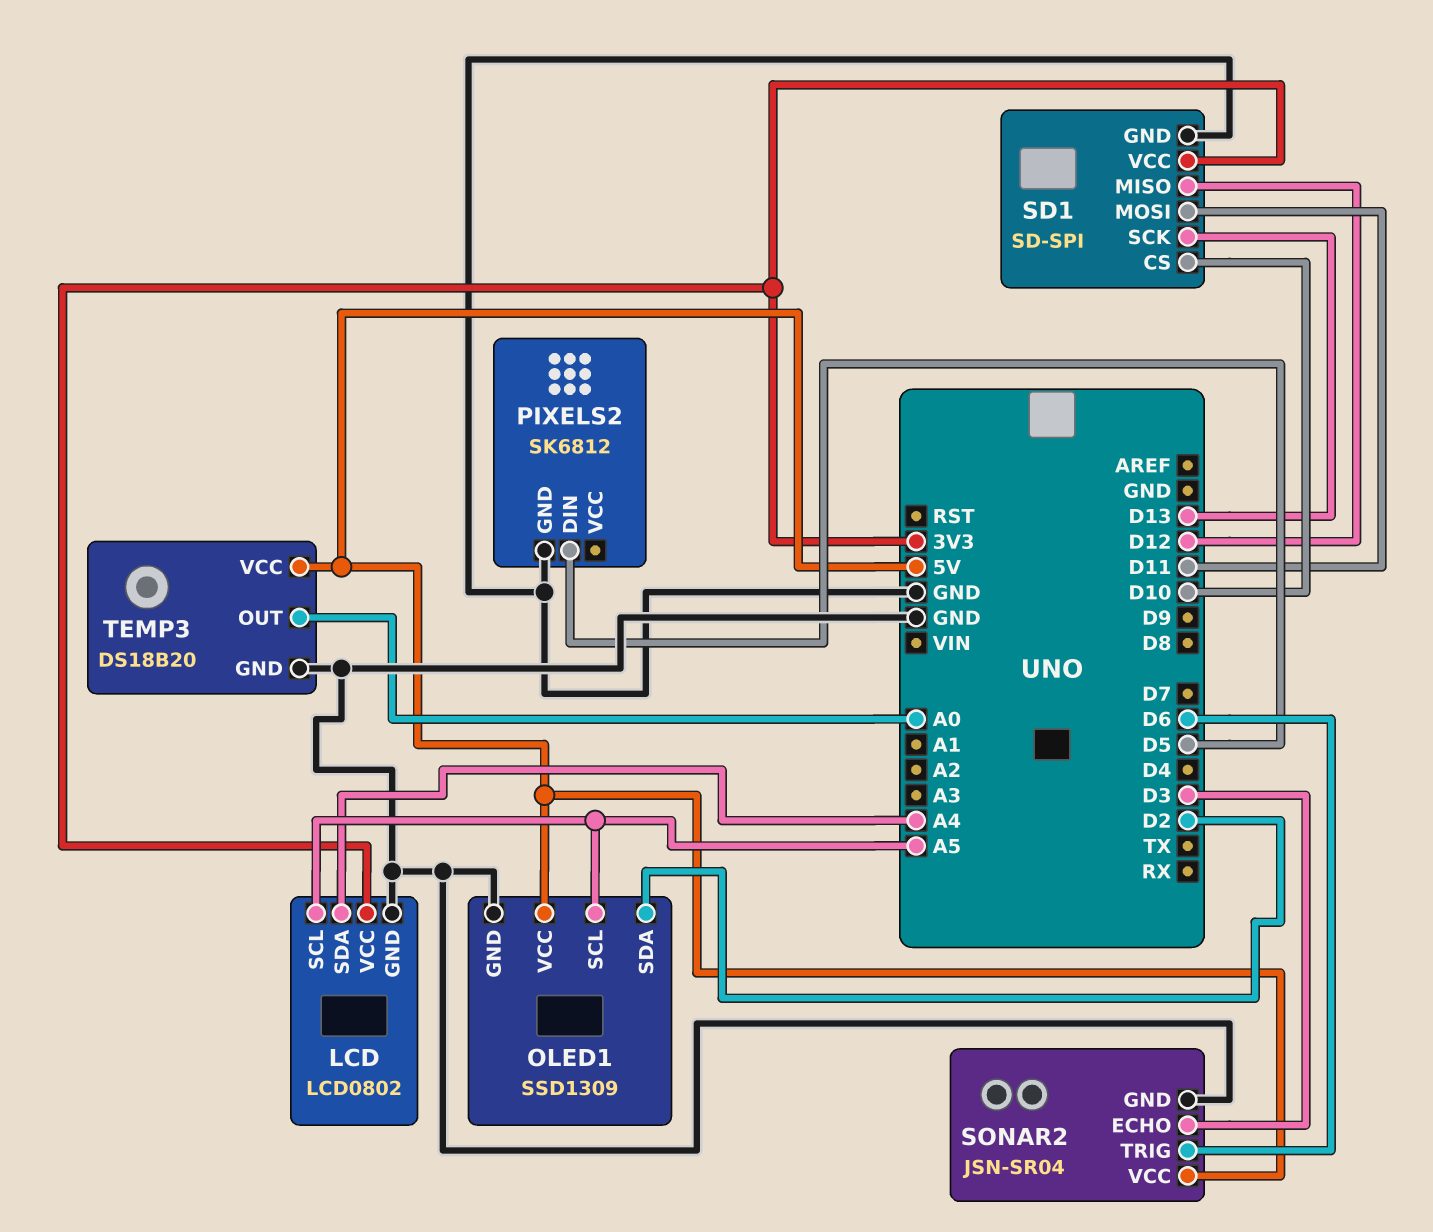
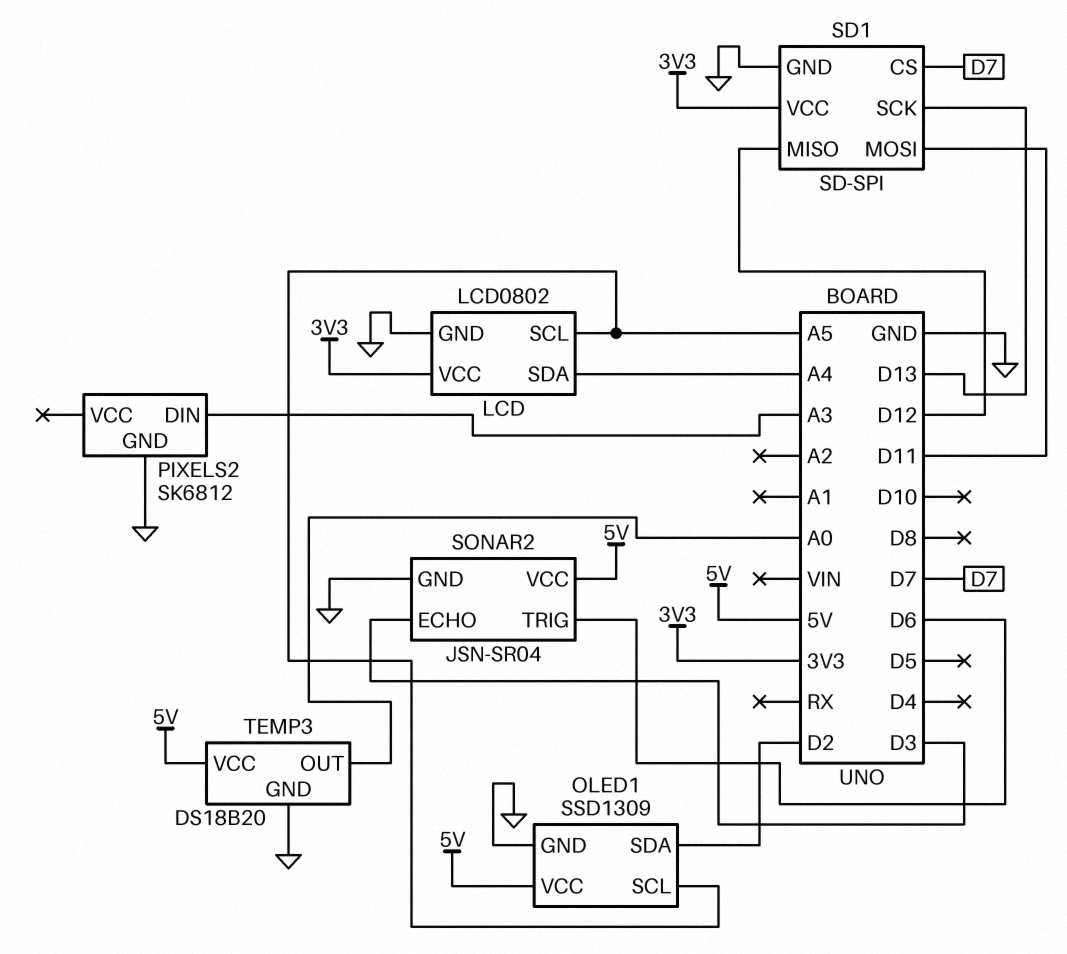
PIXELS2 pin DIN: D5 -> A3
SD1 pin CS: D10 -> D7

